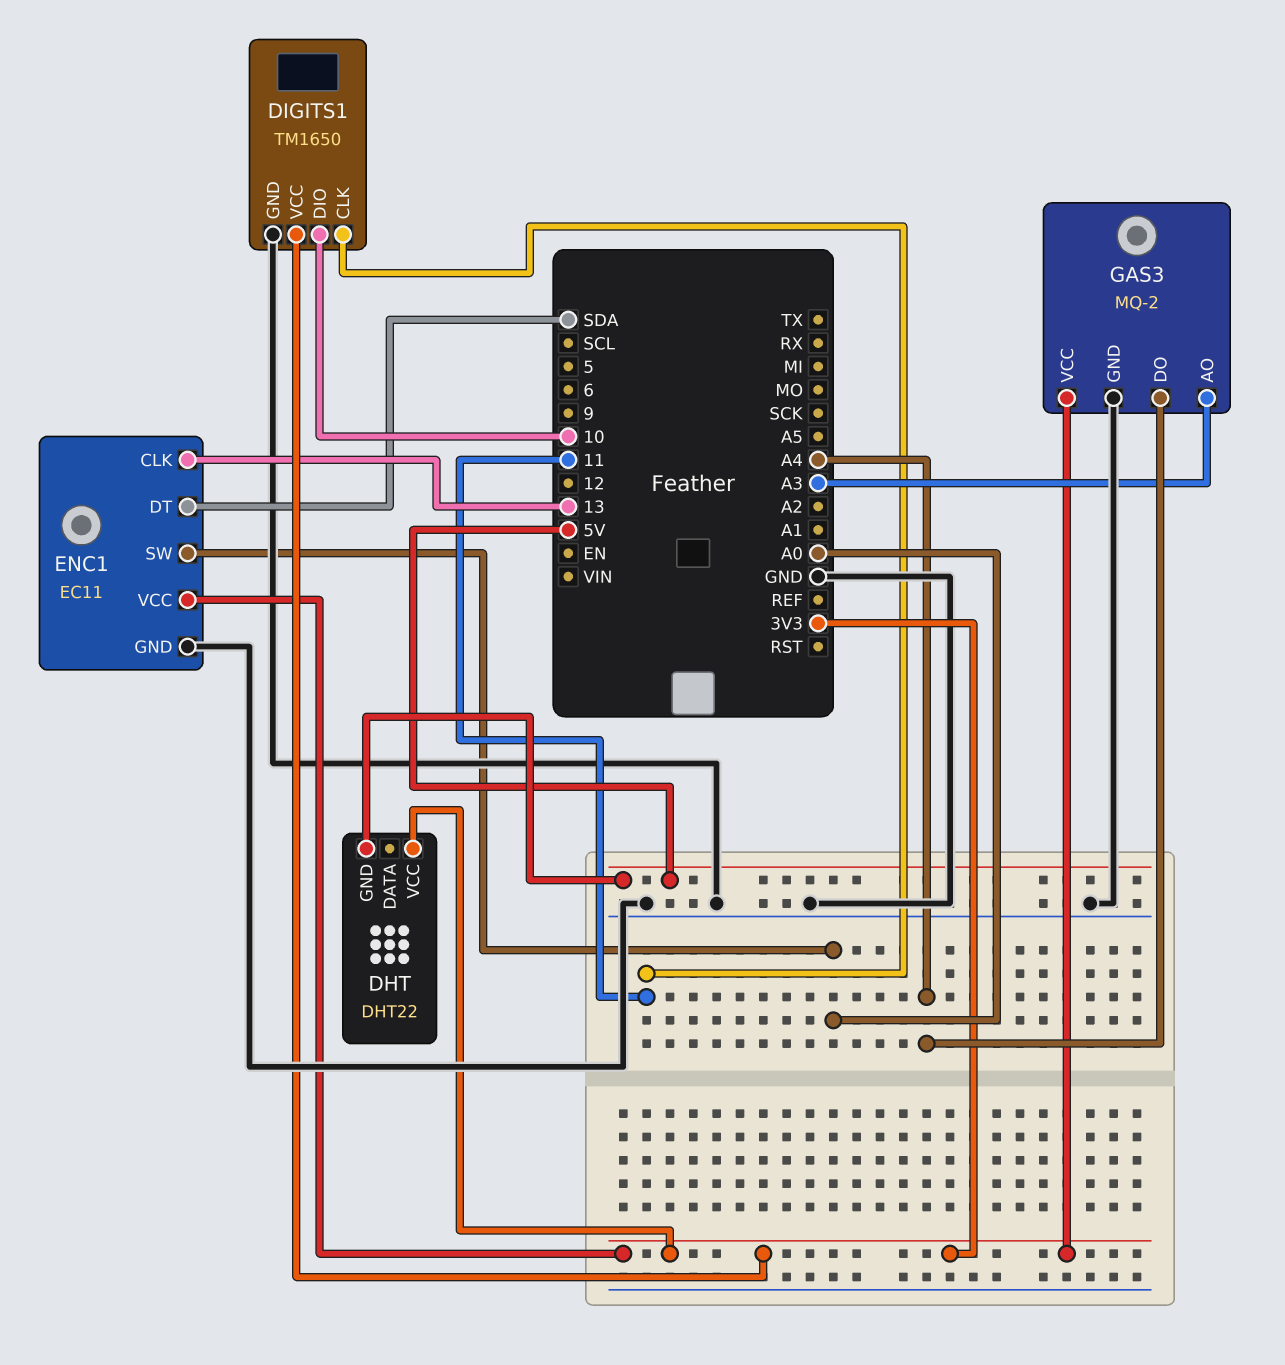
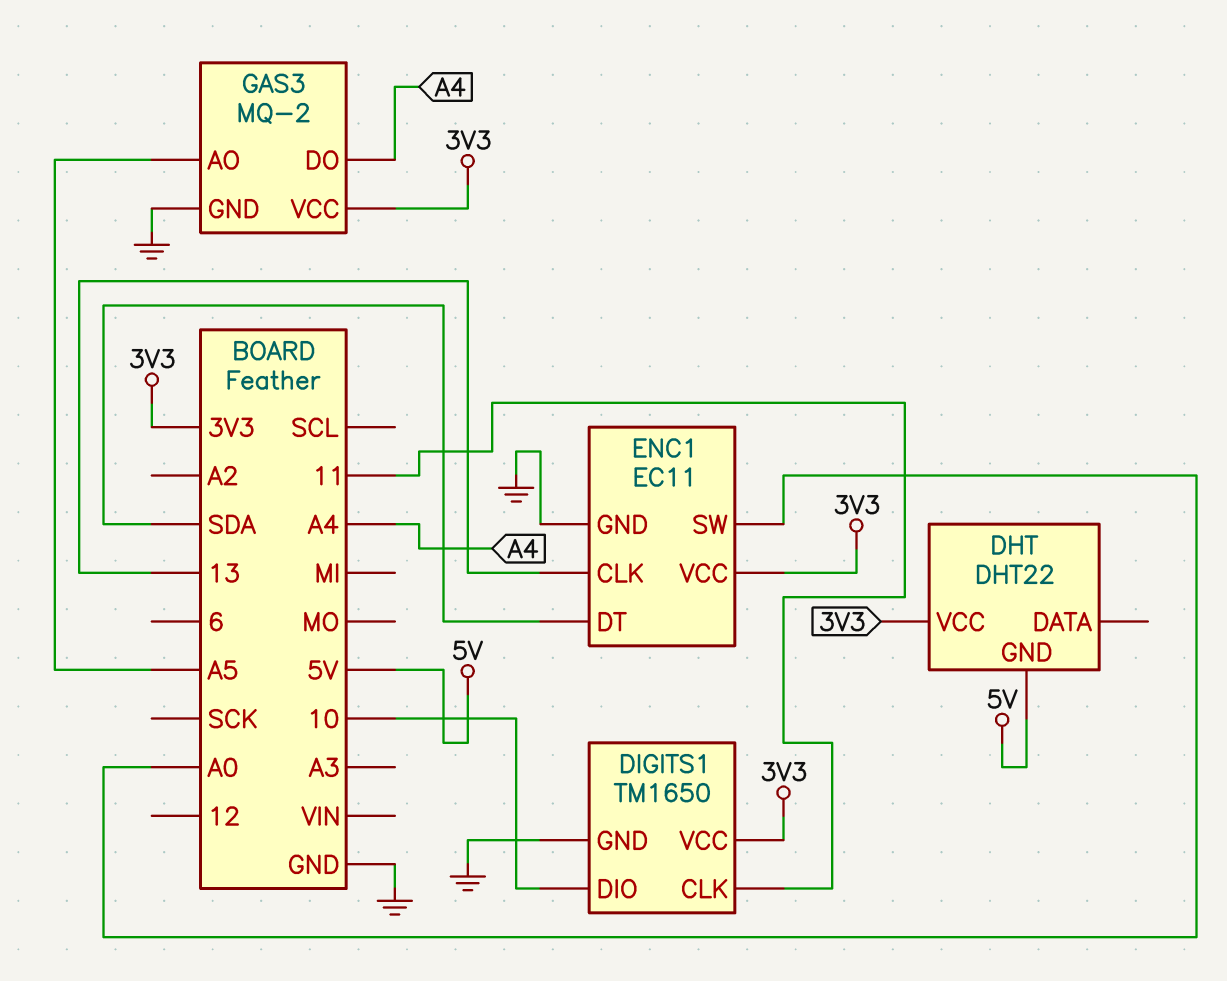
GAS3 pin AO: A3 -> A5

